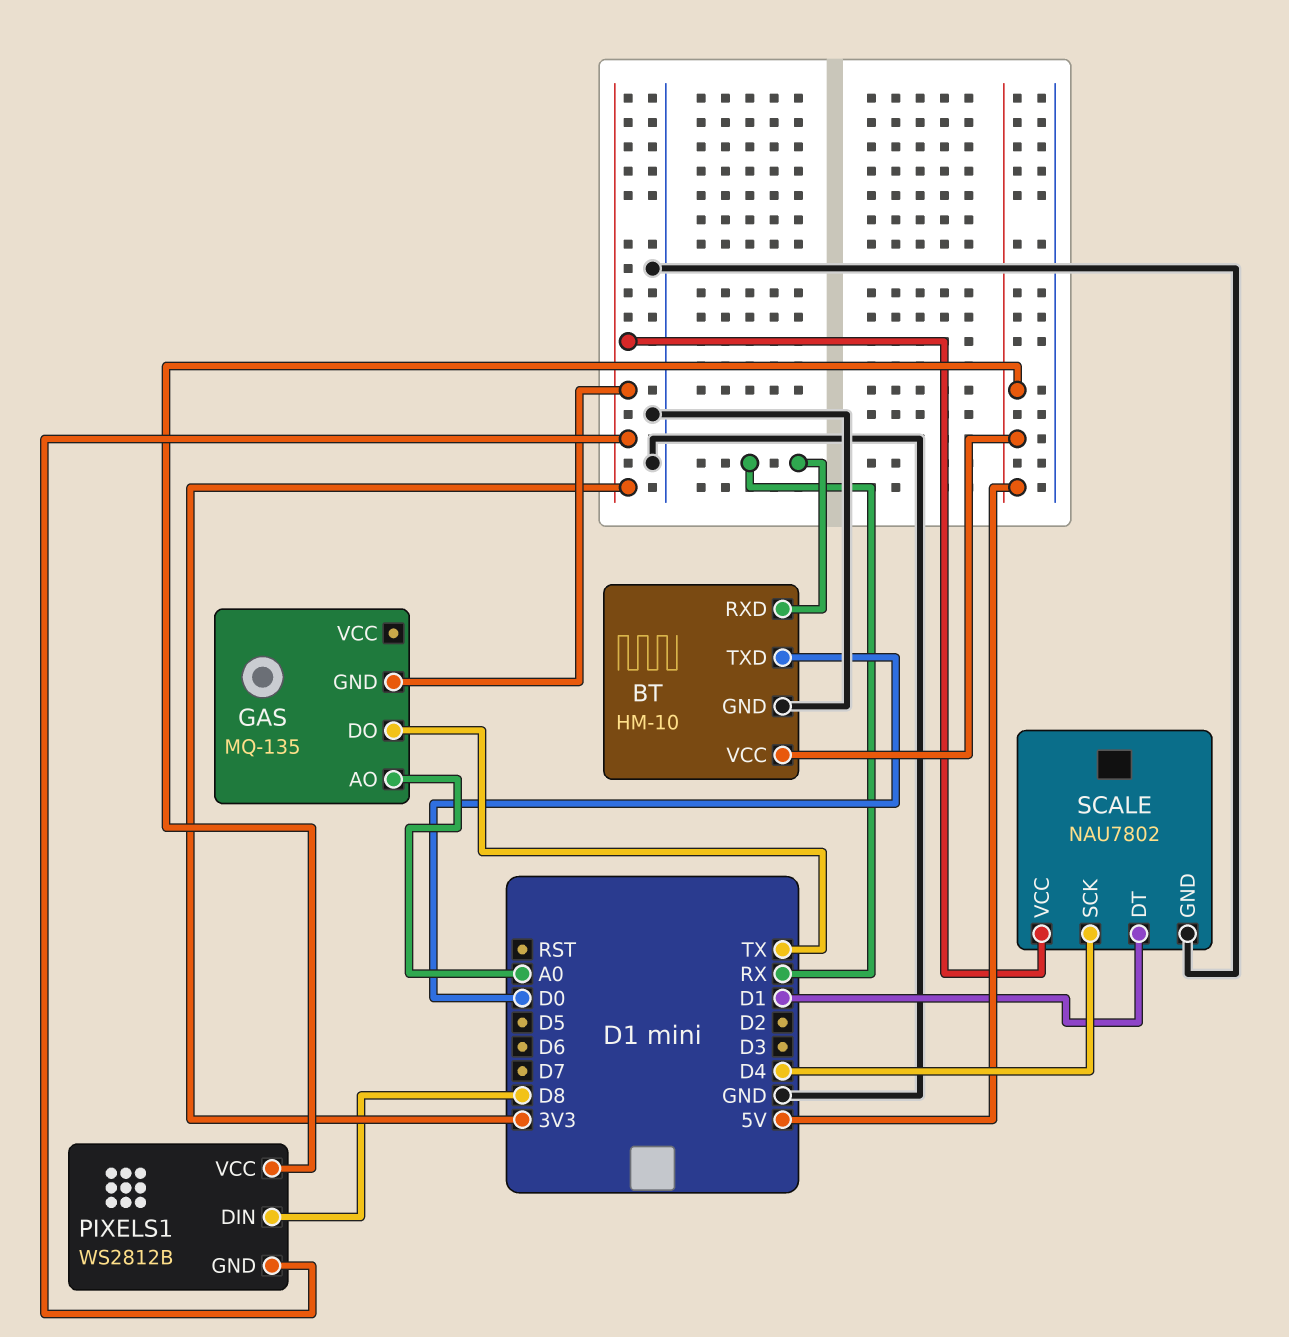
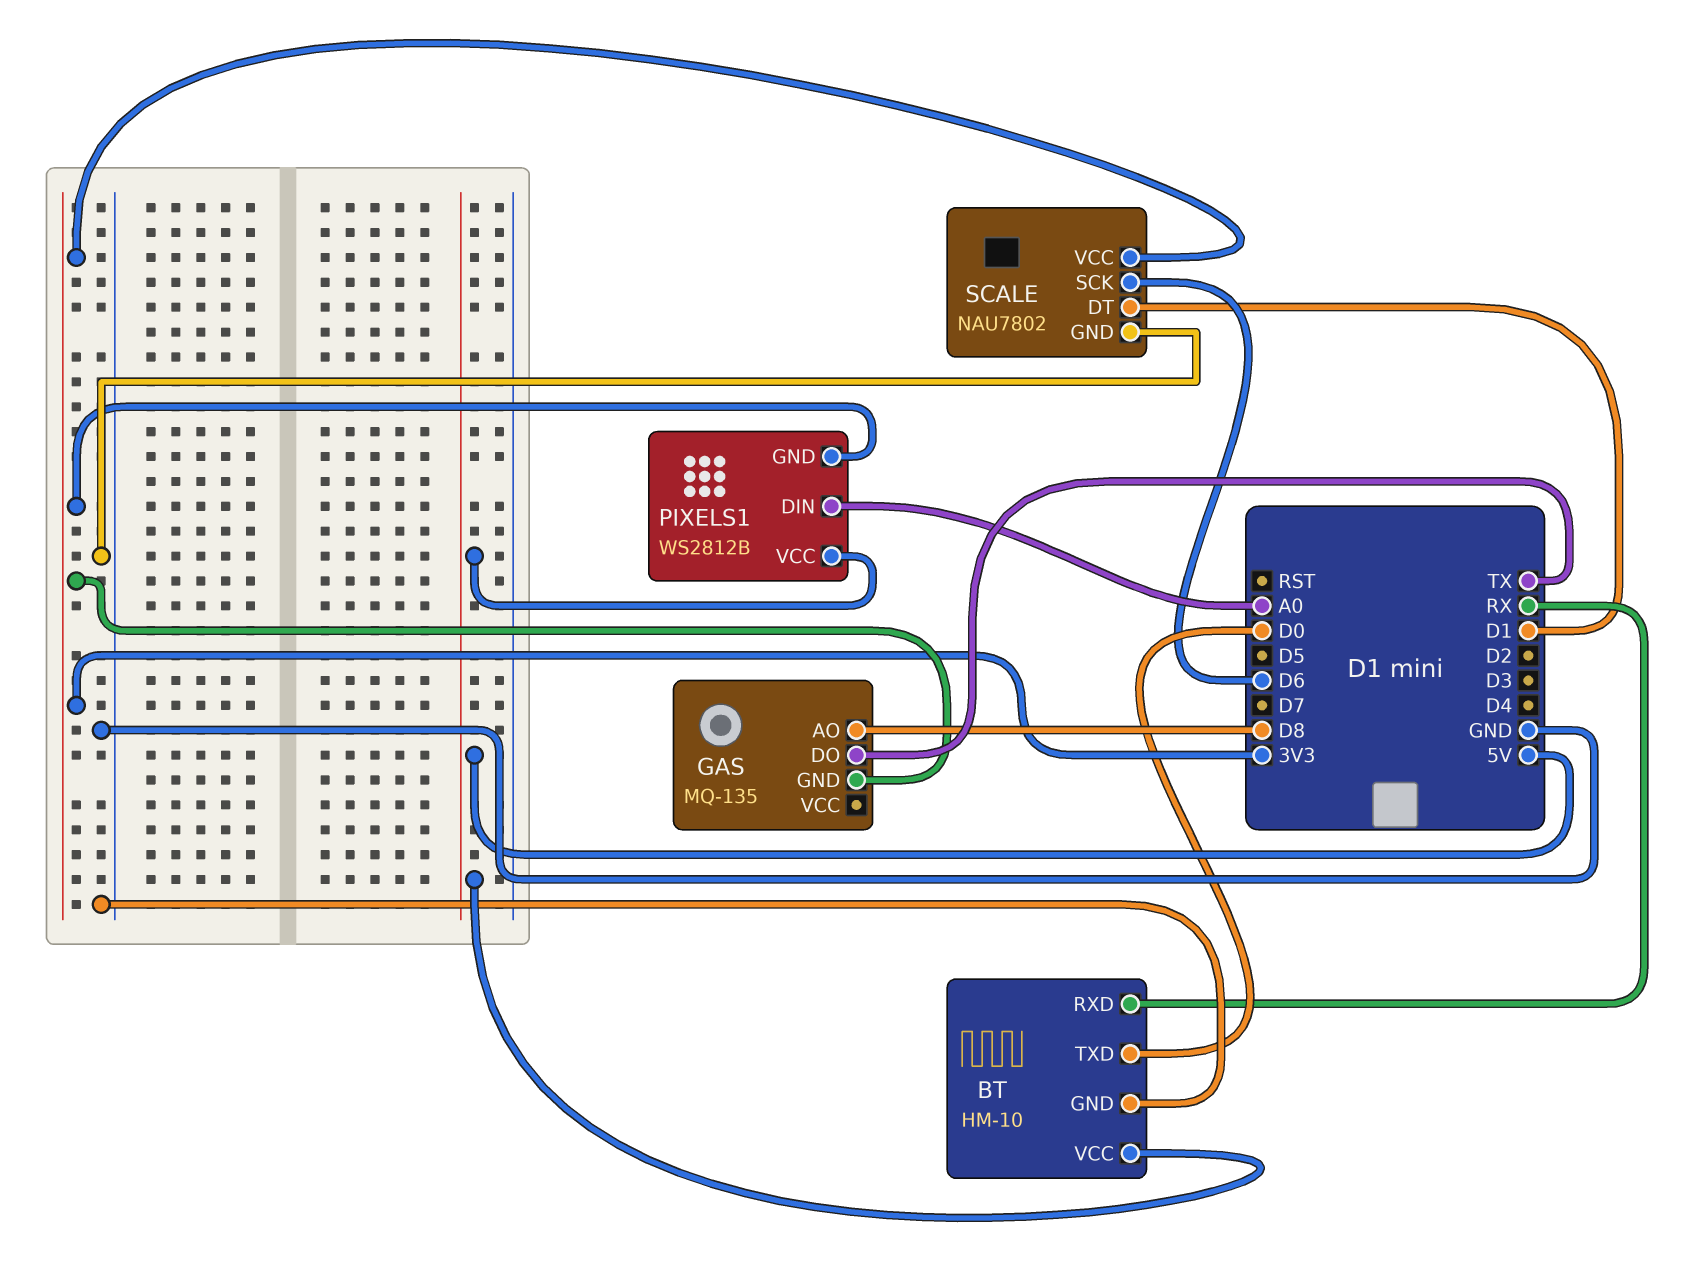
GAS pin AO: A0 -> D8
PIXELS1 pin DIN: D8 -> A0
SCALE pin SCK: D4 -> D6

